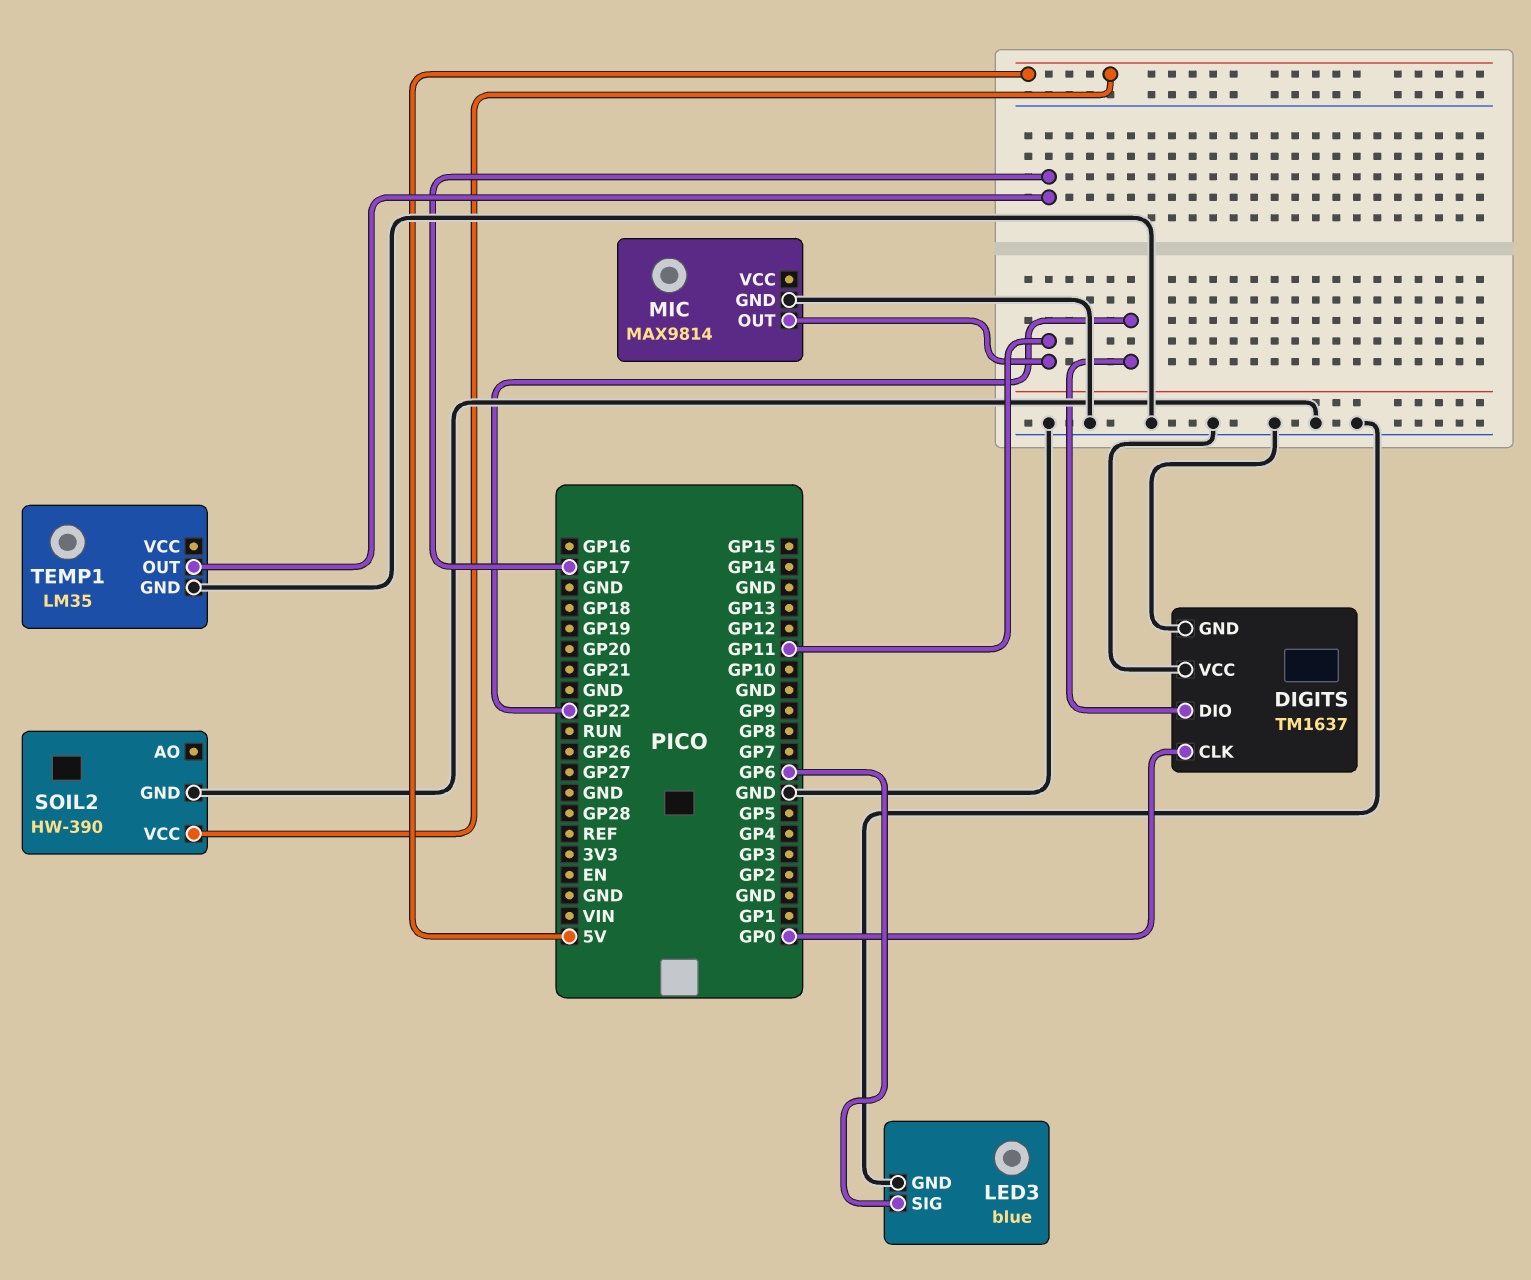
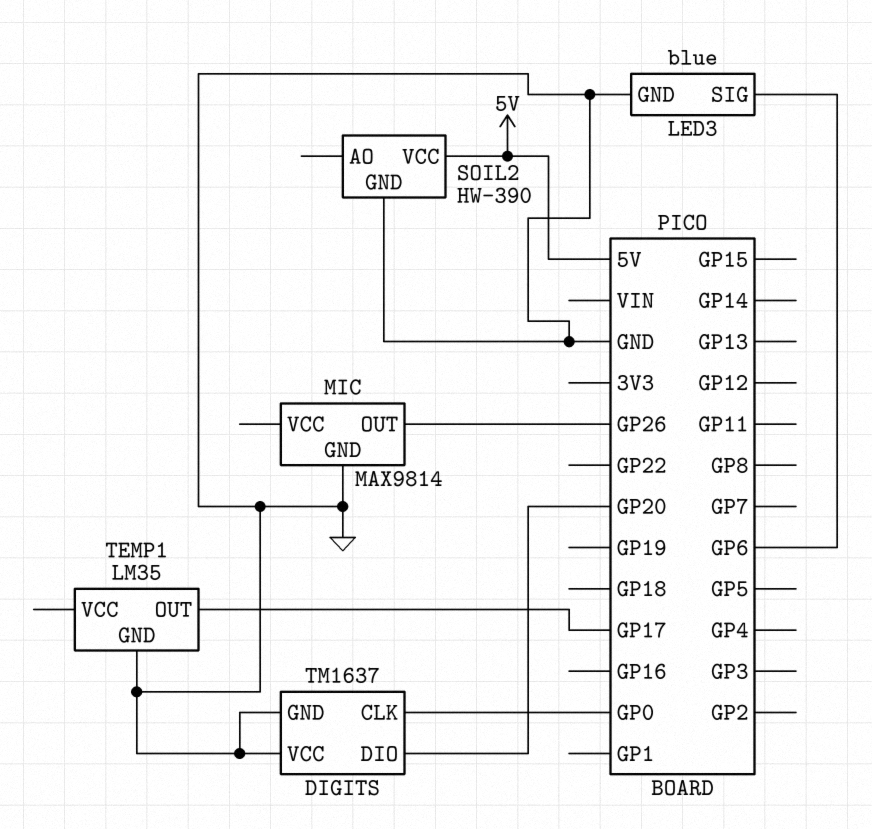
DIGITS pin DIO: GP22 -> GP20
MIC pin OUT: GP11 -> GP26

